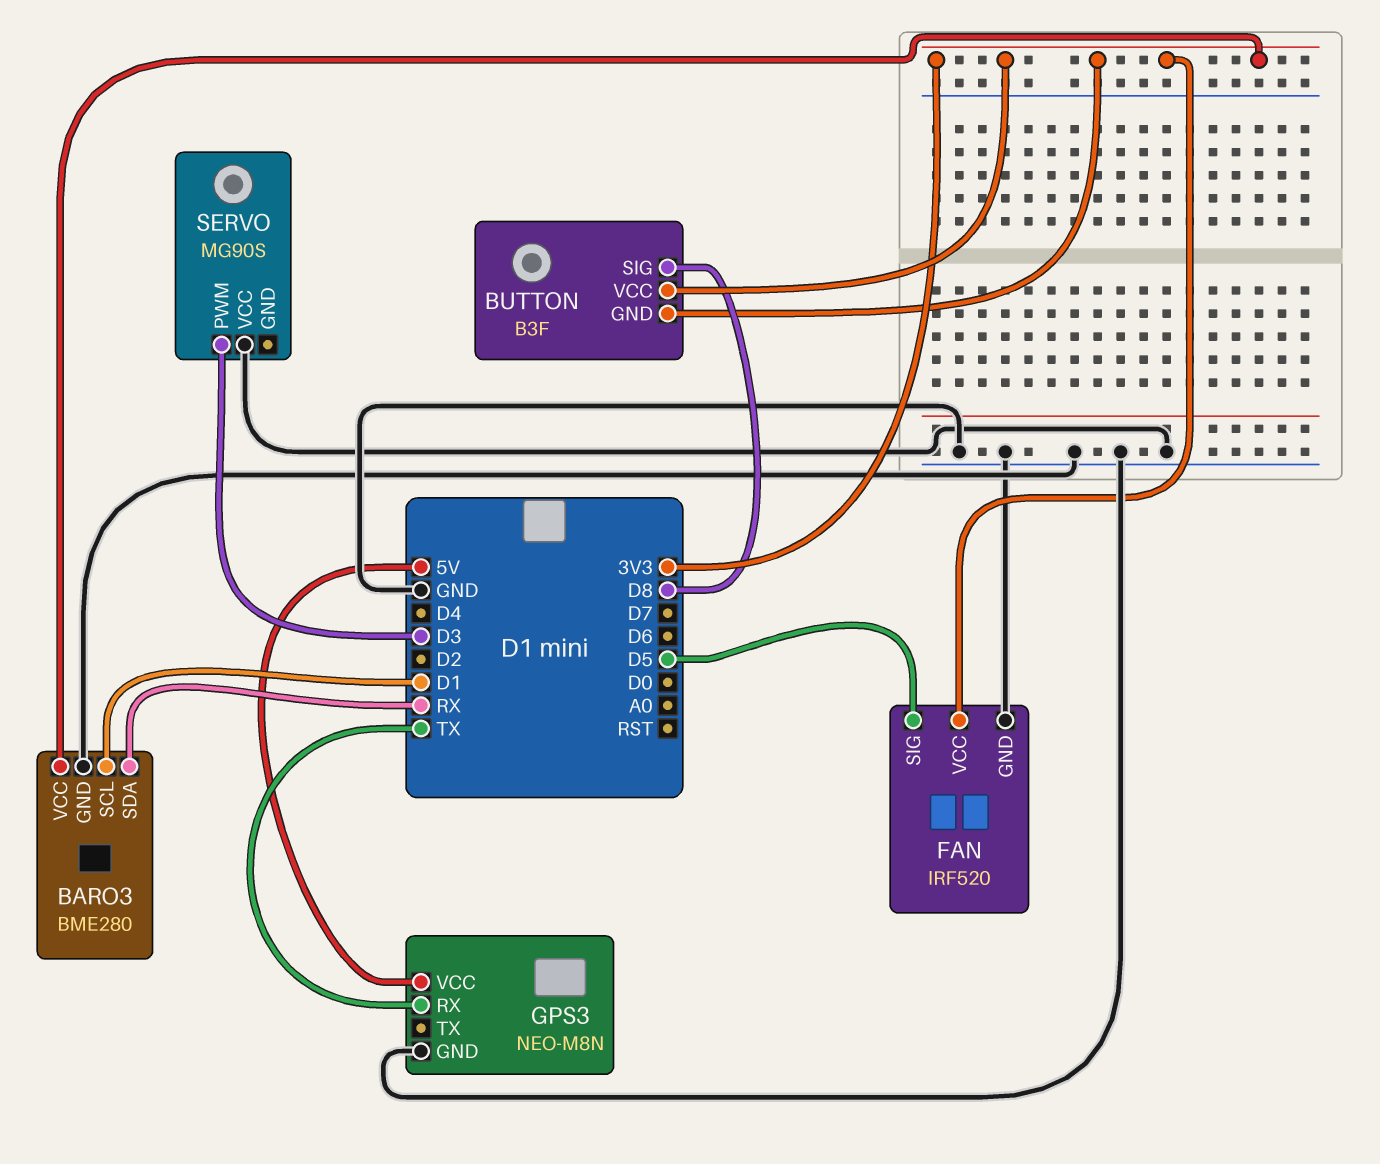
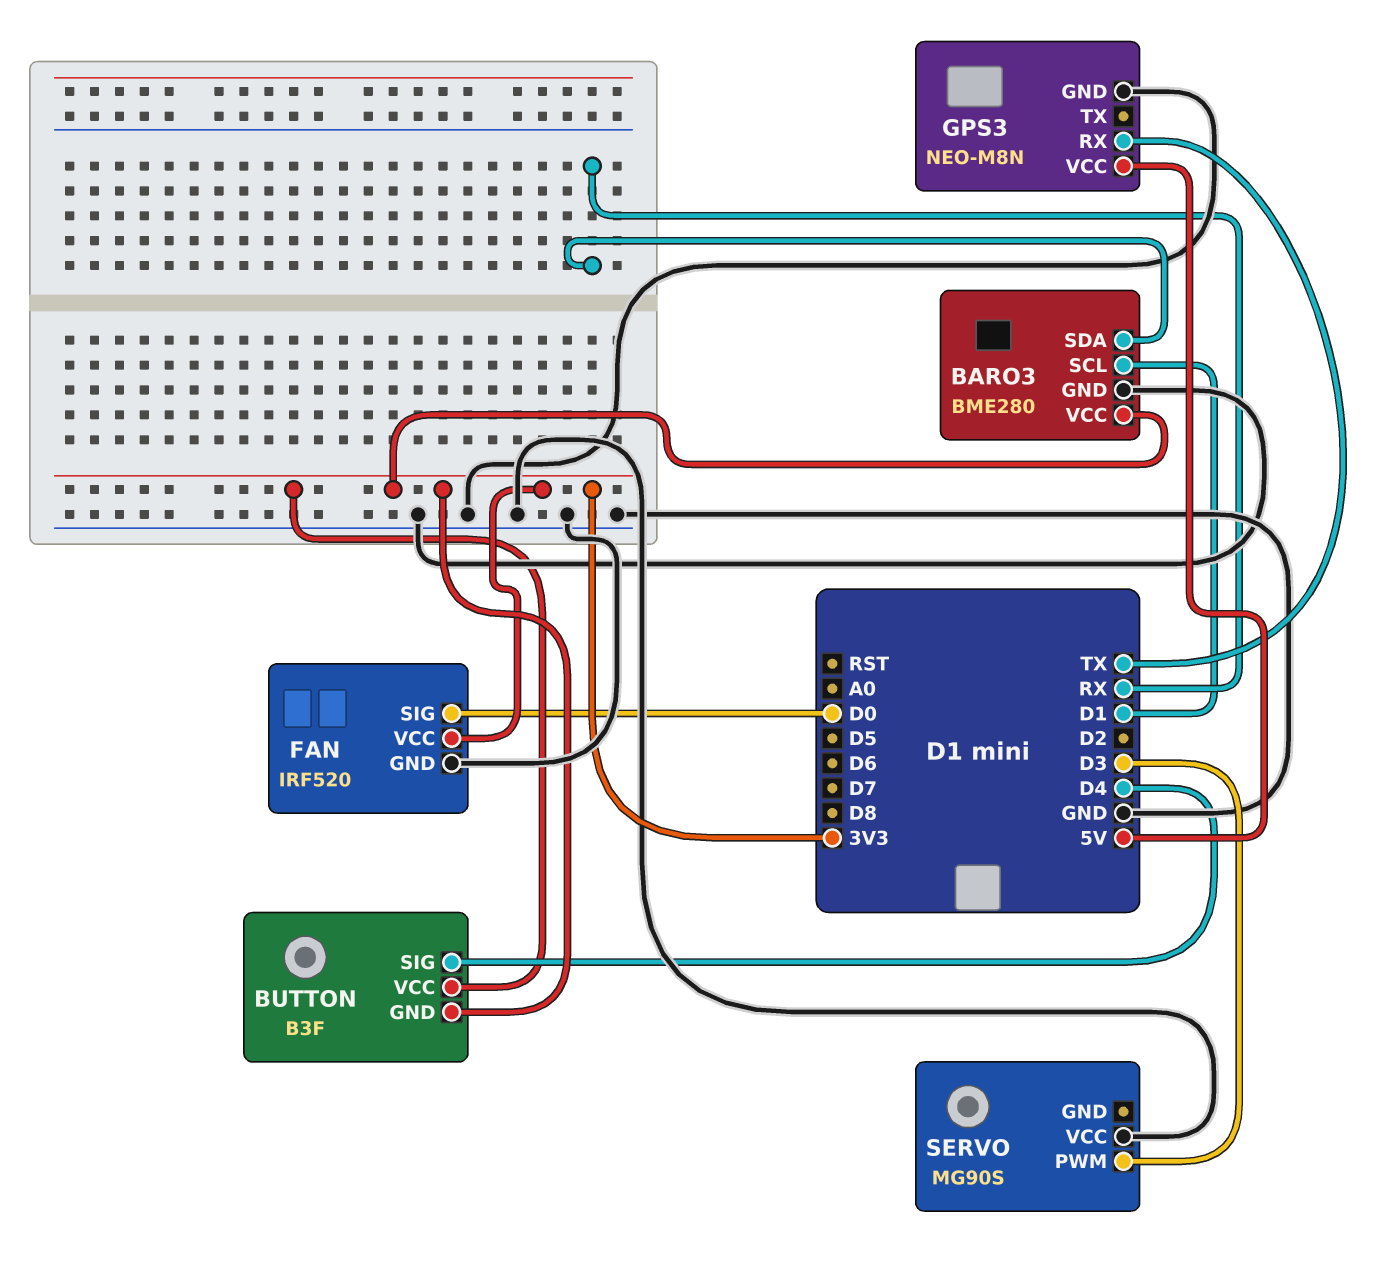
BUTTON pin SIG: D8 -> D4
FAN pin SIG: D5 -> D0

